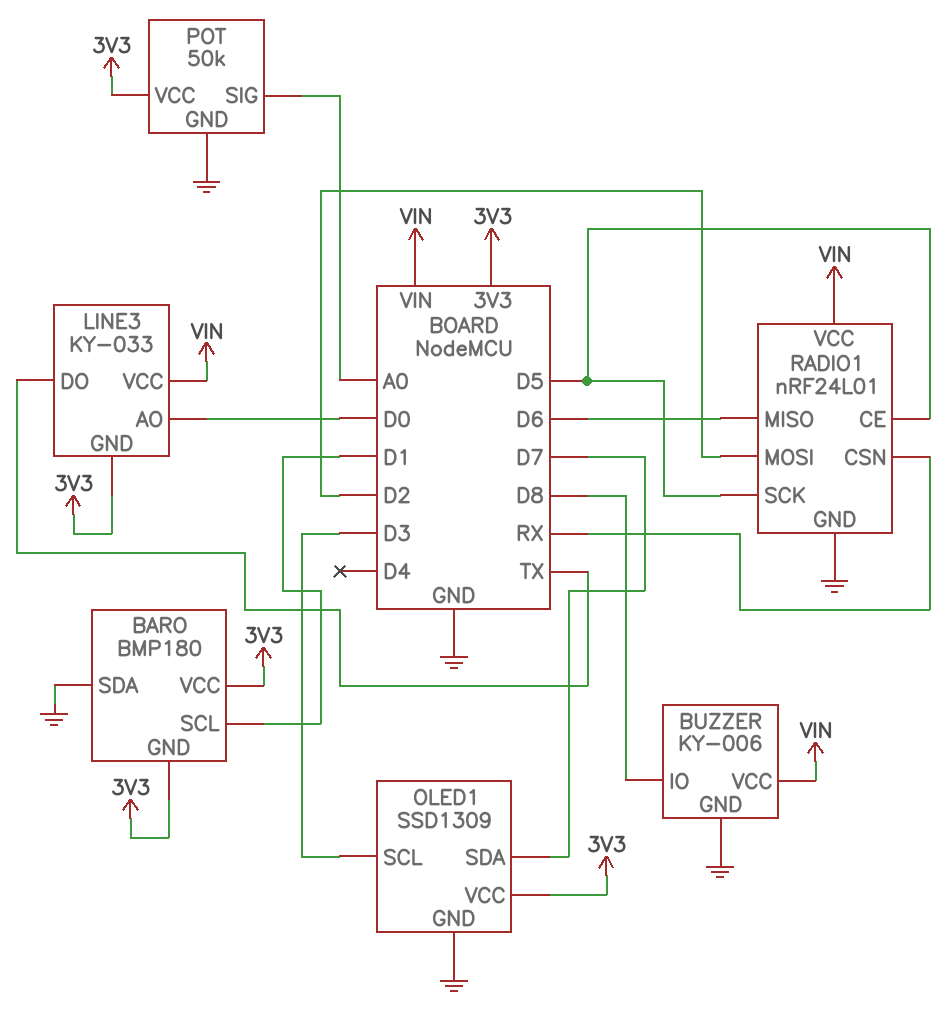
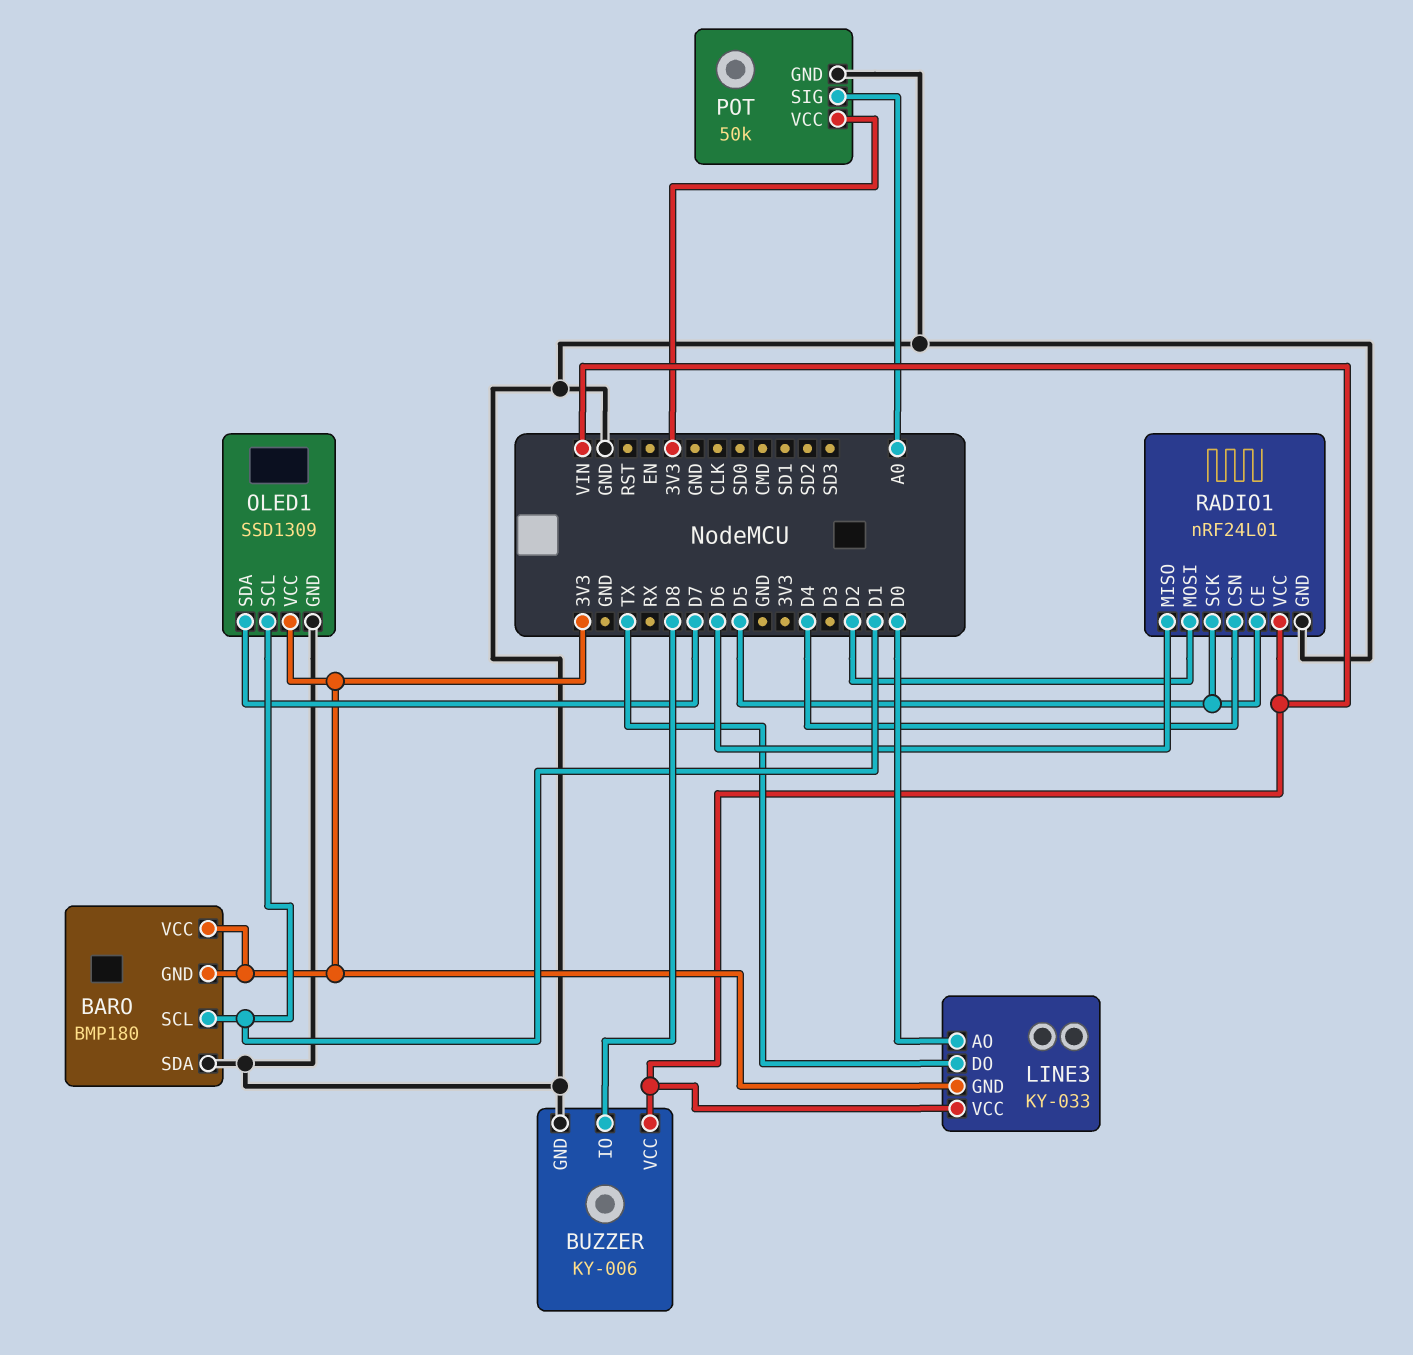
OLED1 pin SCL: D3 -> D1
RADIO1 pin CSN: RX -> D4

